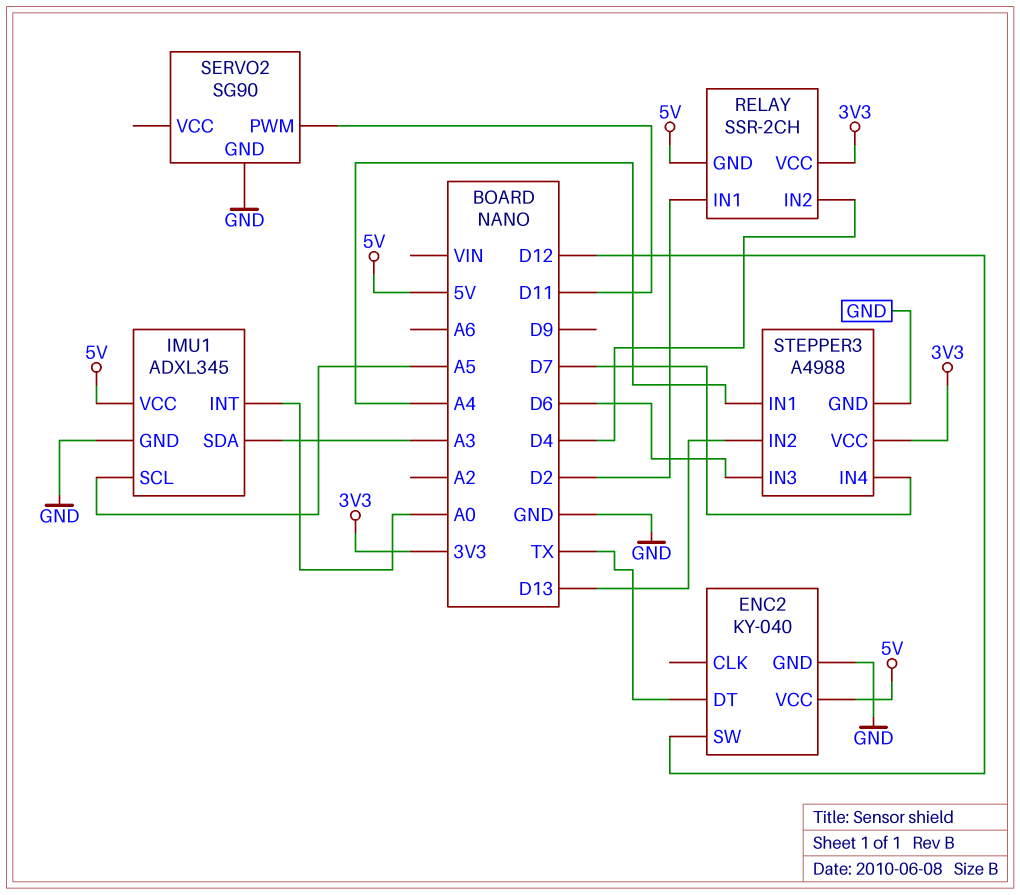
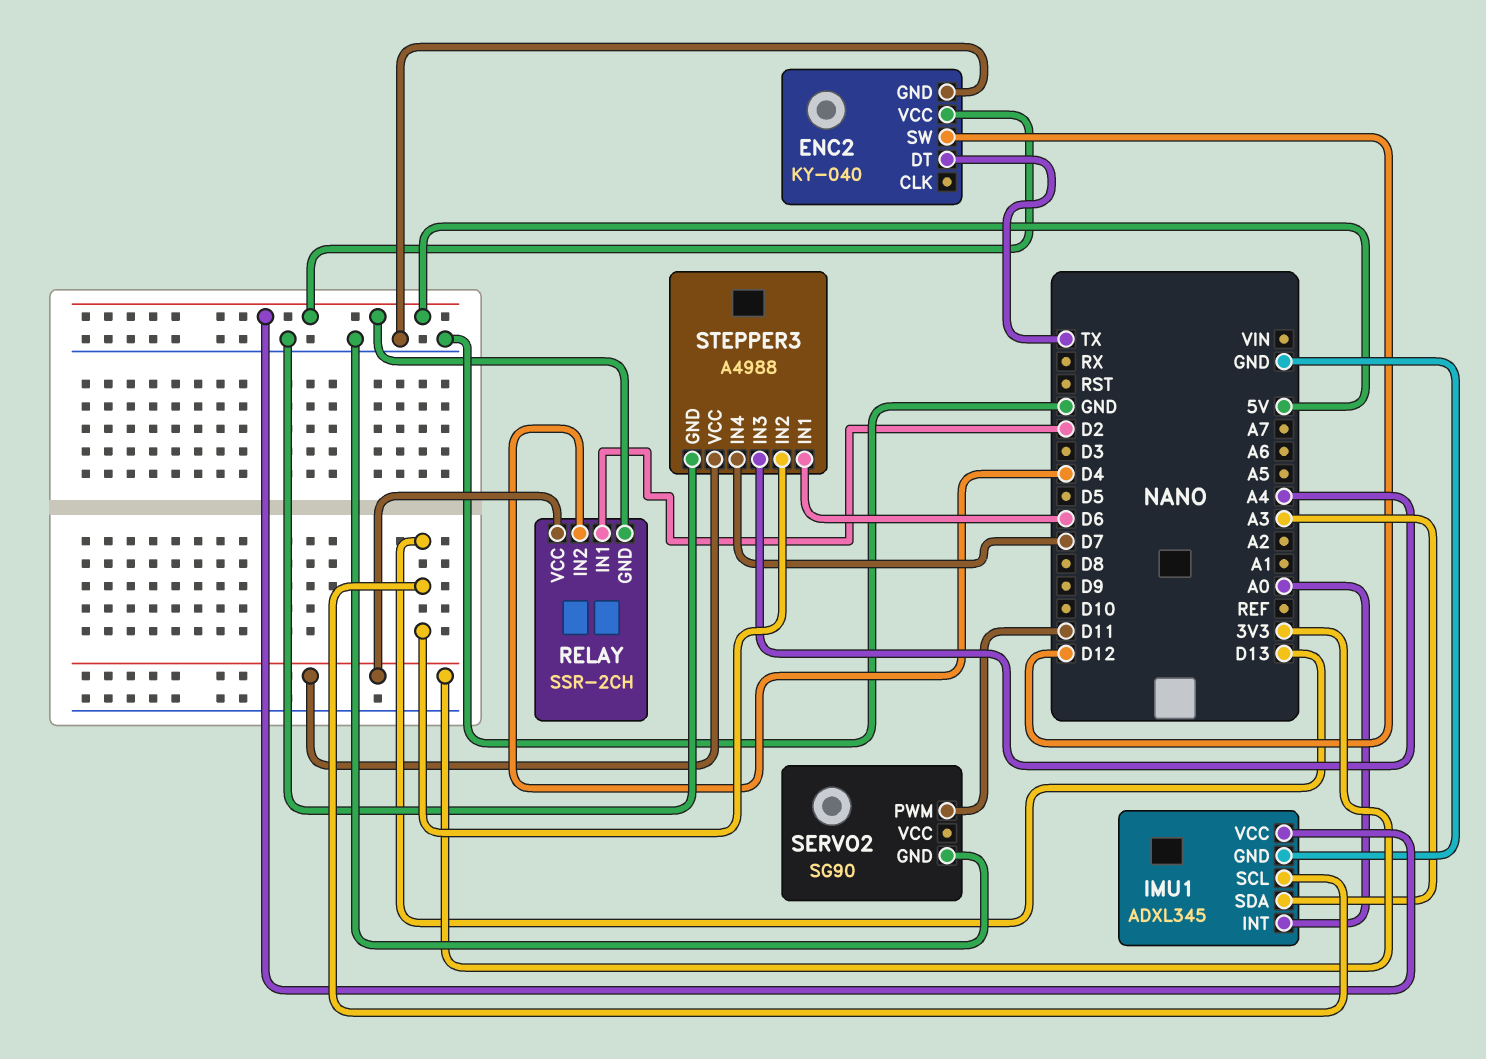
IMU1 pin SCL: A5 -> D13
STEPPER3 pin IN1: A4 -> D6
STEPPER3 pin IN3: D6 -> A4

